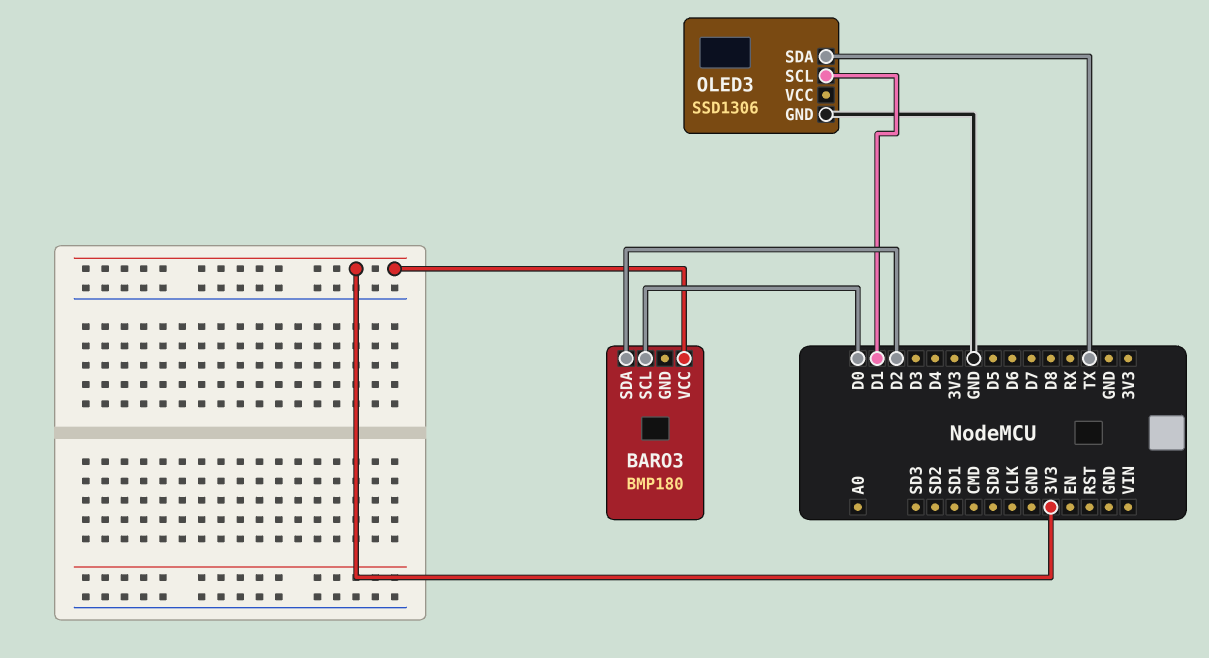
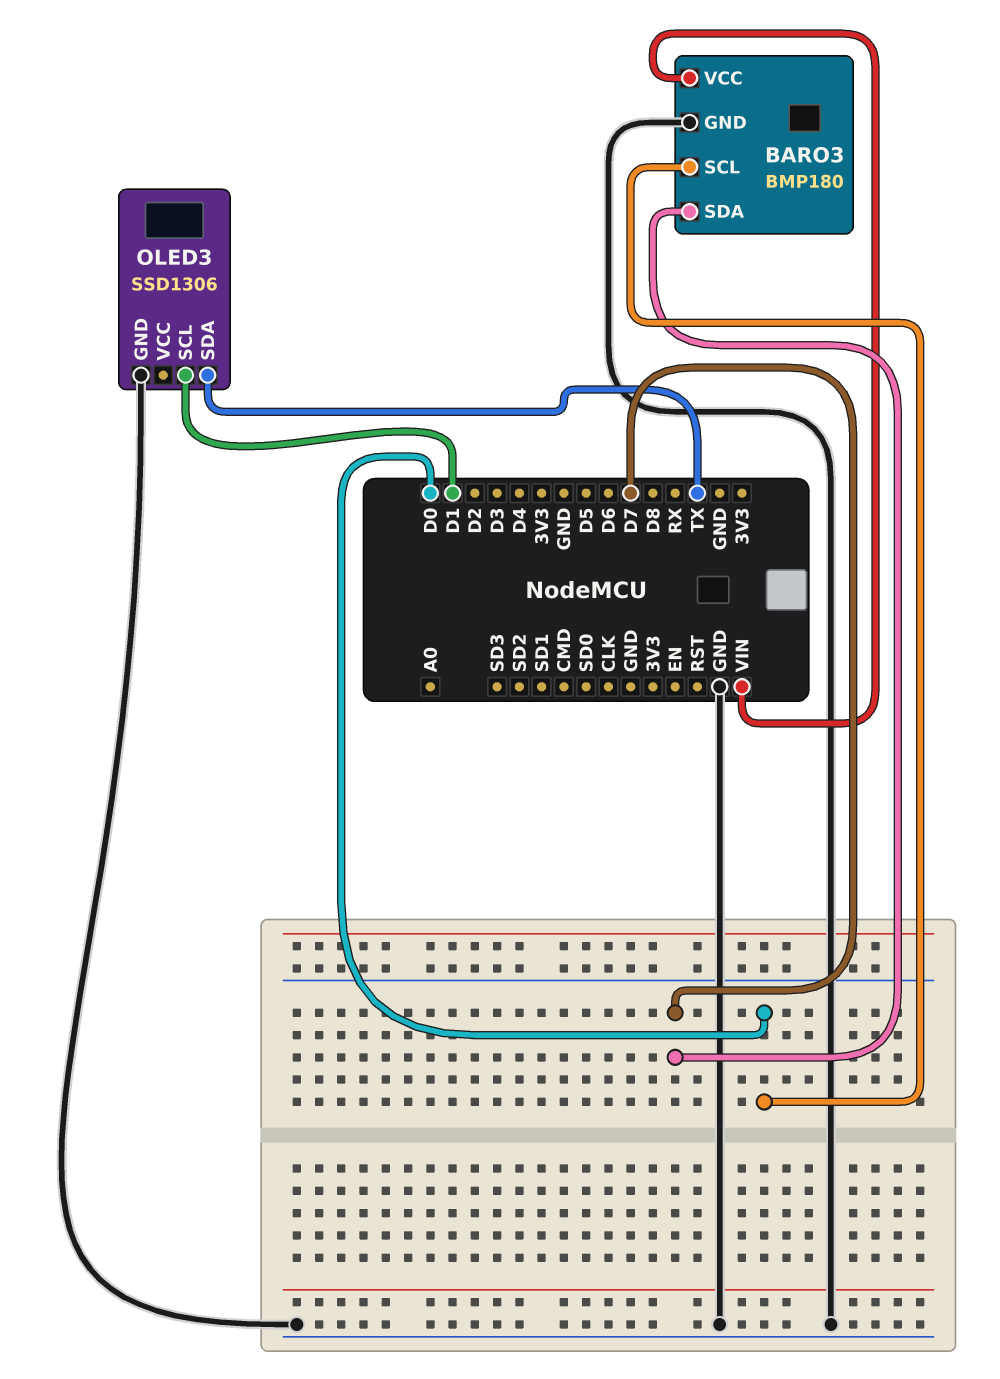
BARO3 pin GND: none -> GND
BARO3 pin SDA: D2 -> D7
BARO3 pin VCC: 3V3 -> VIN

